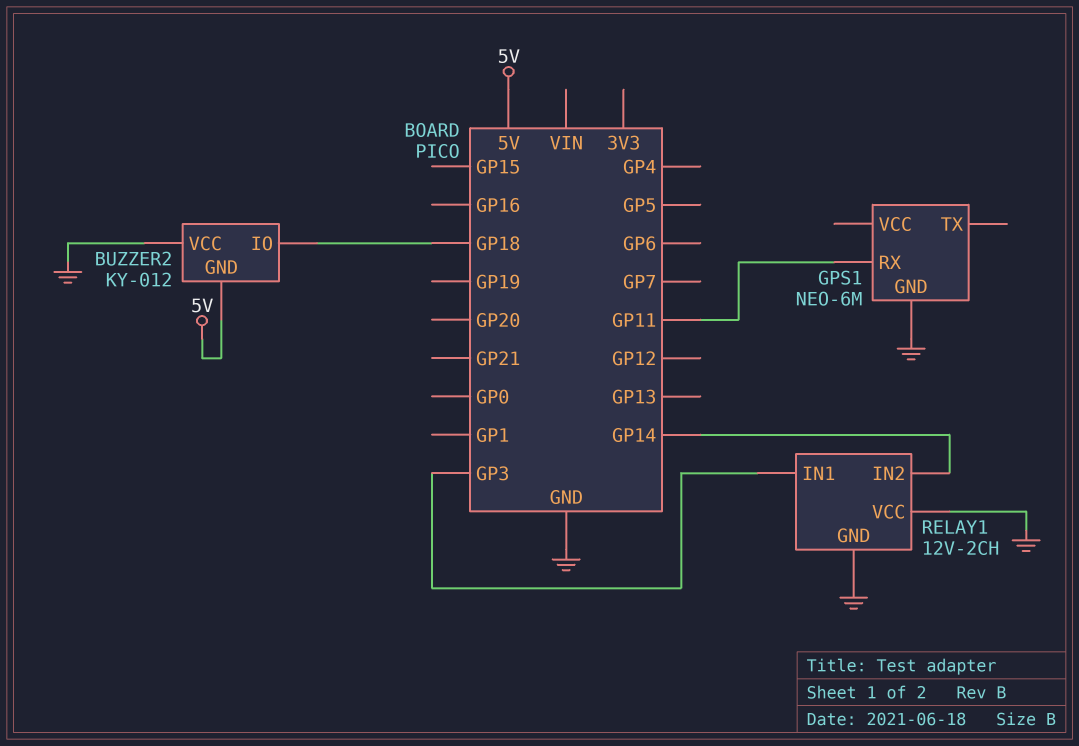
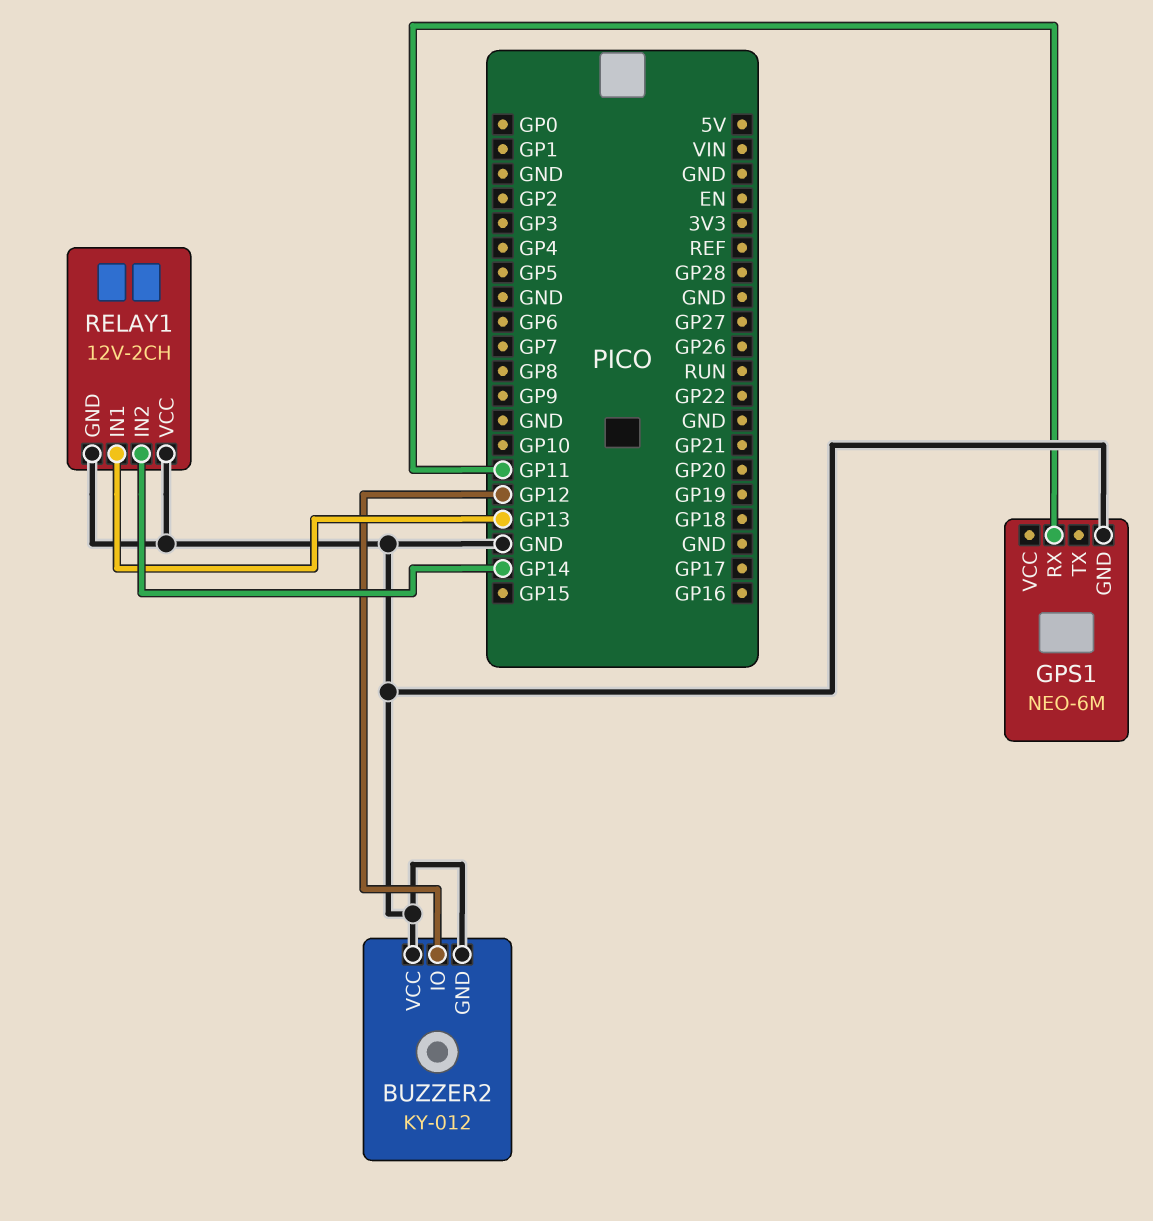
BUZZER2 pin GND: 5V -> GND
BUZZER2 pin IO: GP18 -> GP12
RELAY1 pin IN1: GP3 -> GP13

